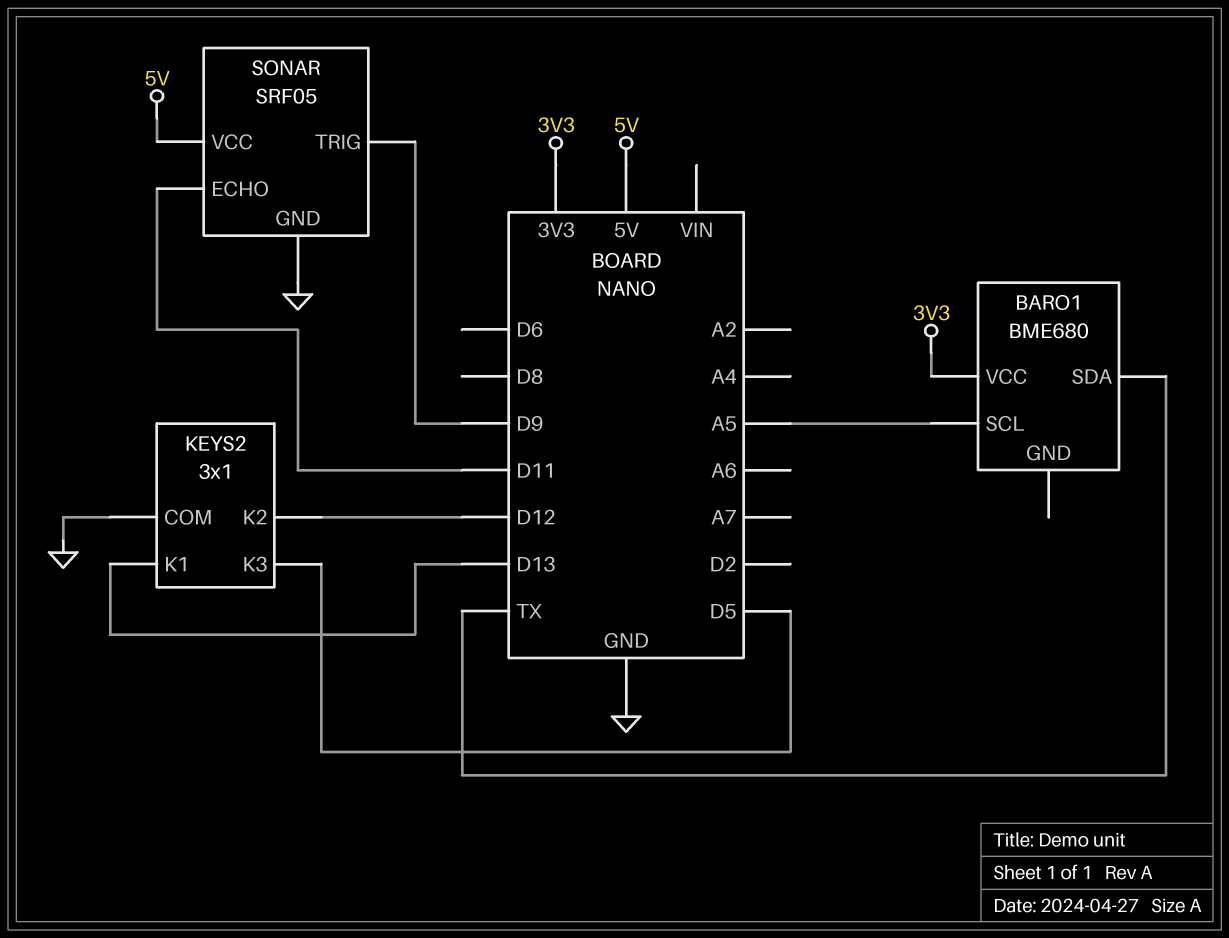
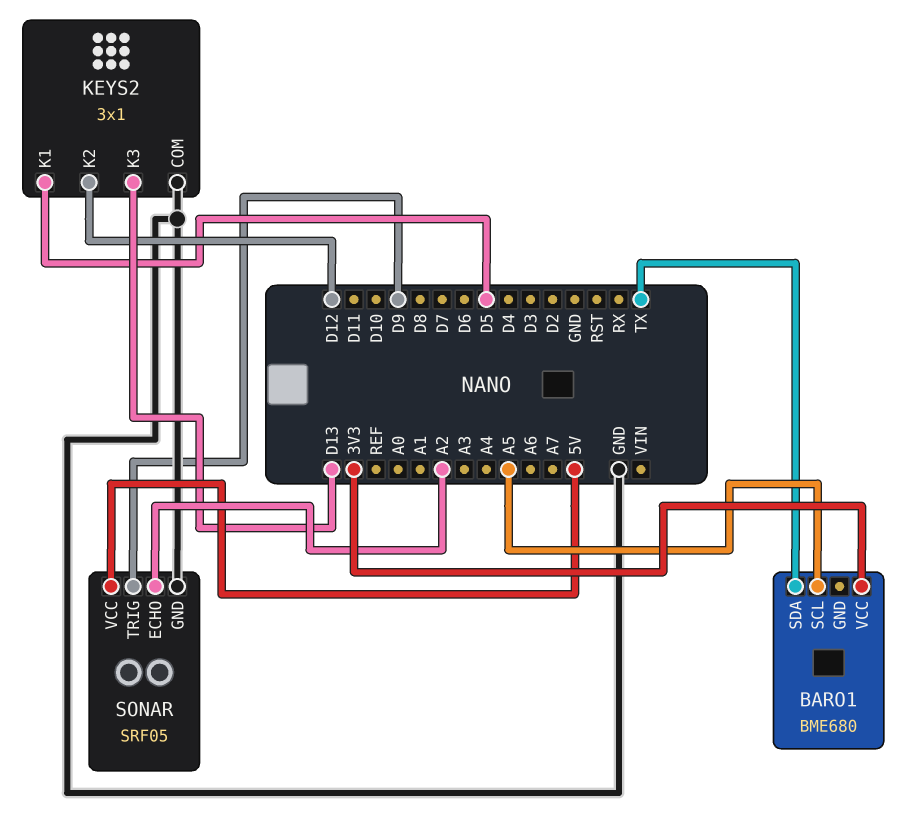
KEYS2 pin K1: D13 -> D5
KEYS2 pin K3: D5 -> D13
SONAR pin ECHO: D11 -> A2

